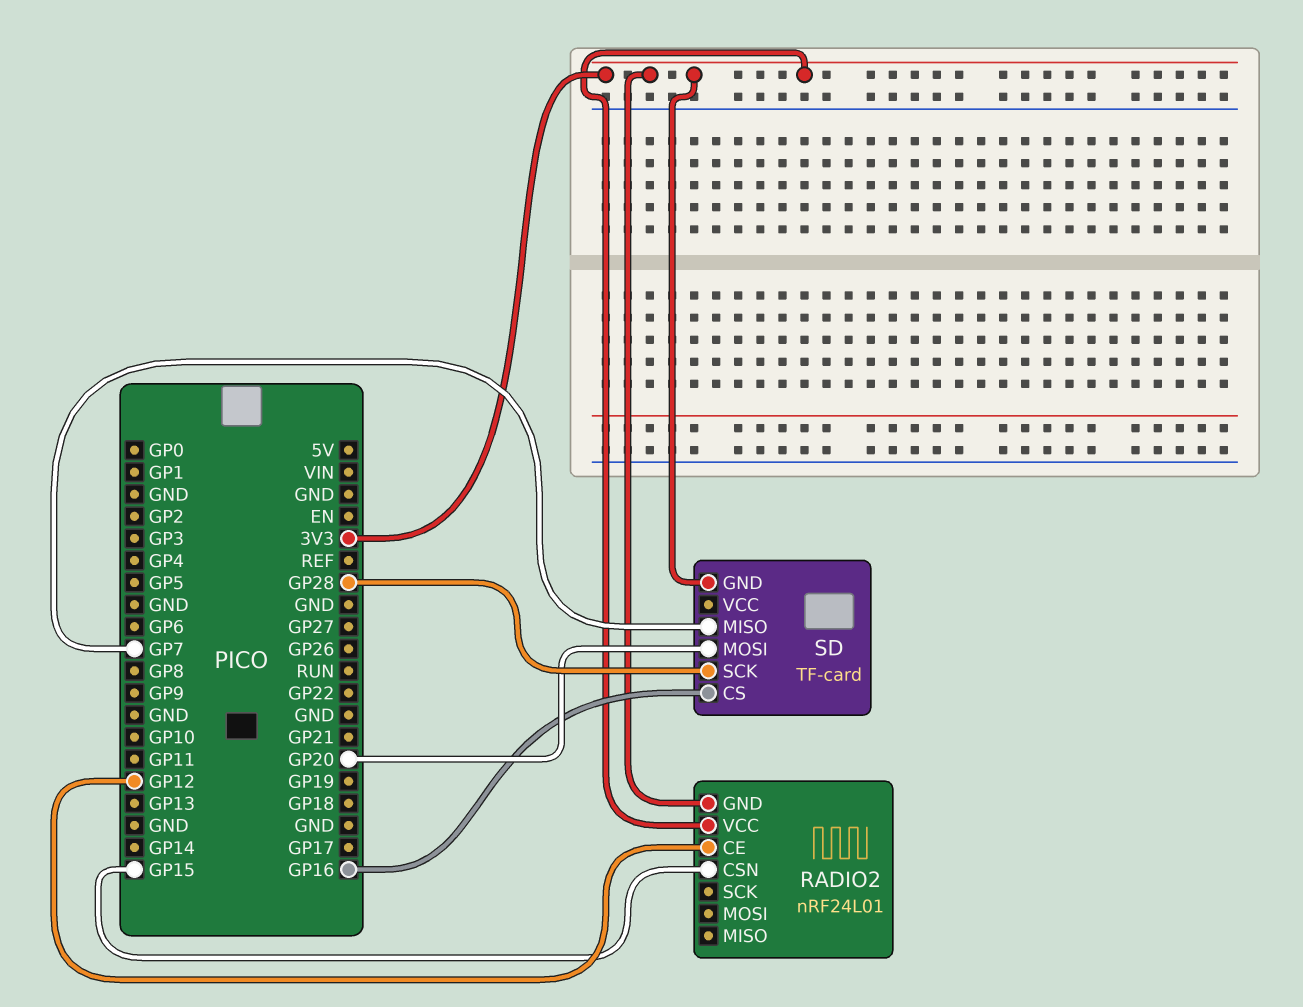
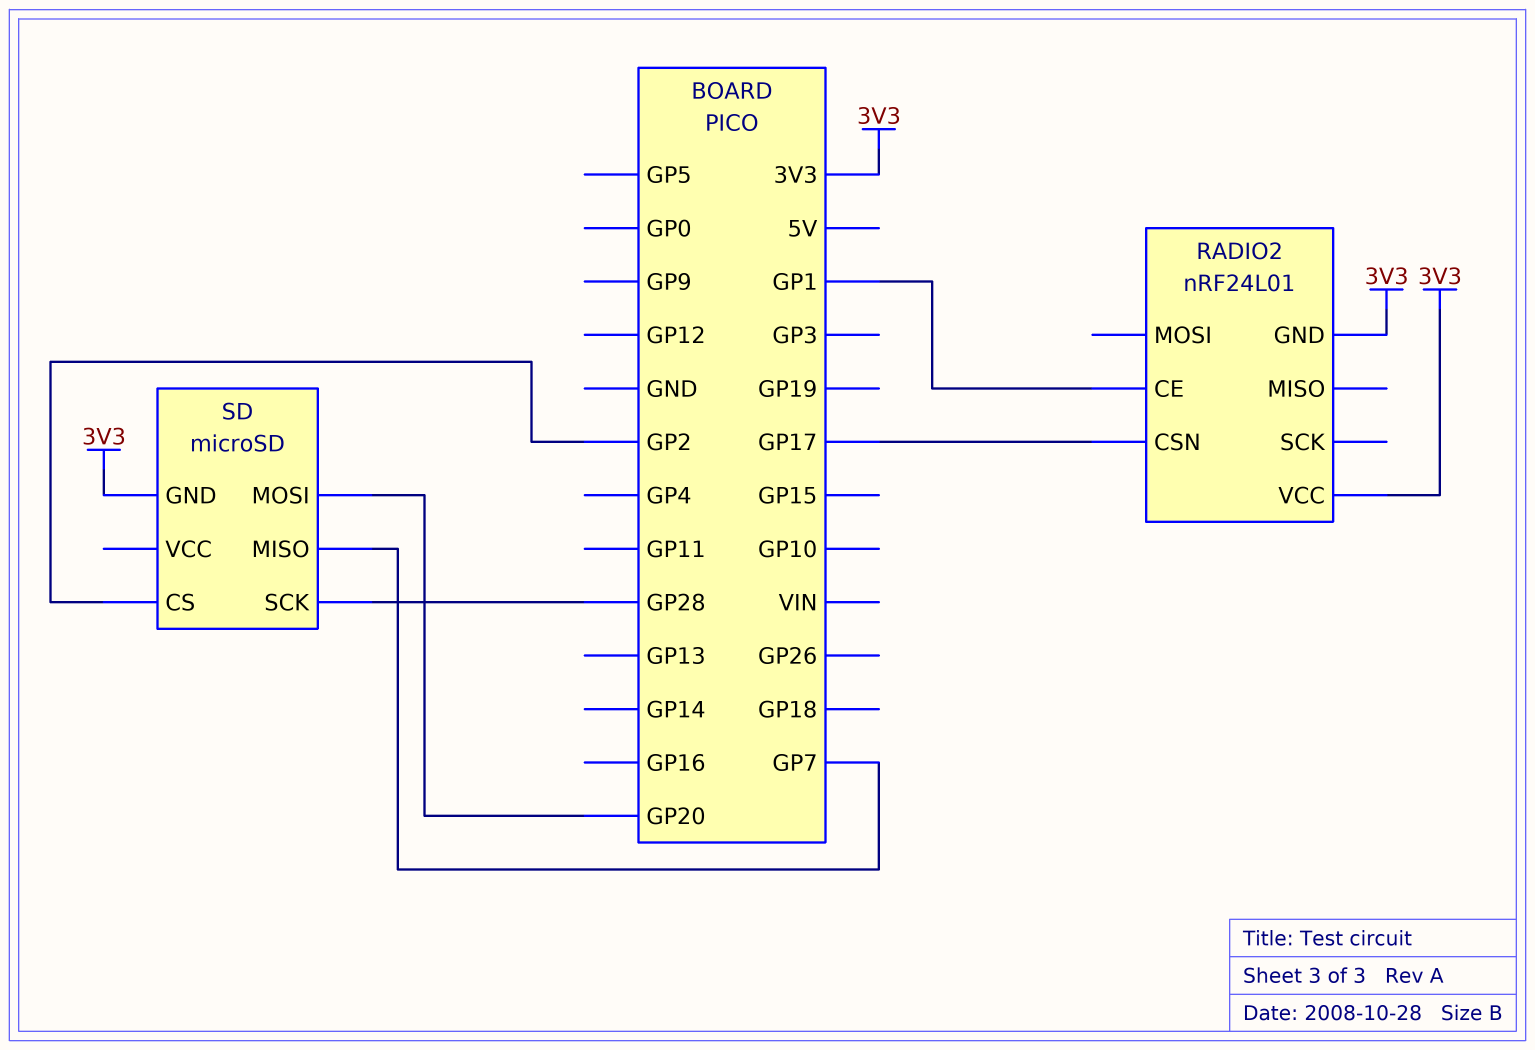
RADIO2 pin CE: GP12 -> GP1
RADIO2 pin CSN: GP15 -> GP17
SD: TF-card -> microSD
SD pin CS: GP16 -> GP2

